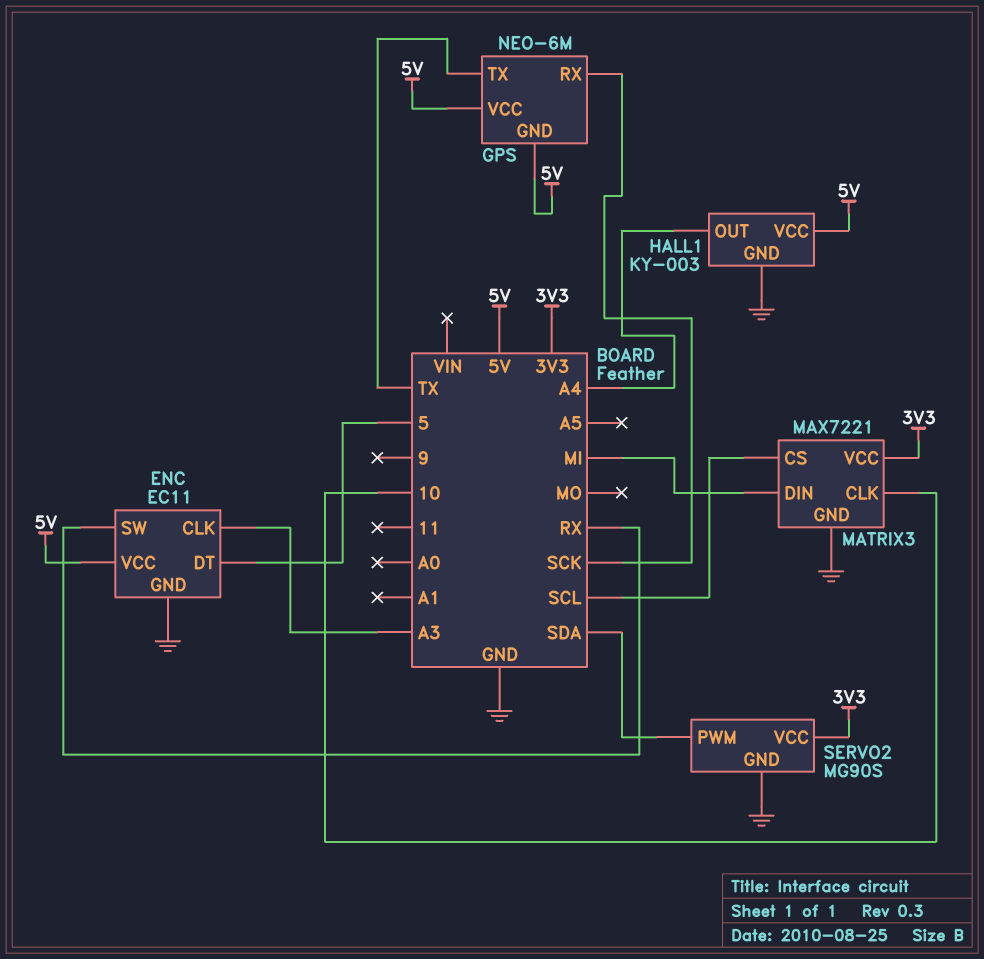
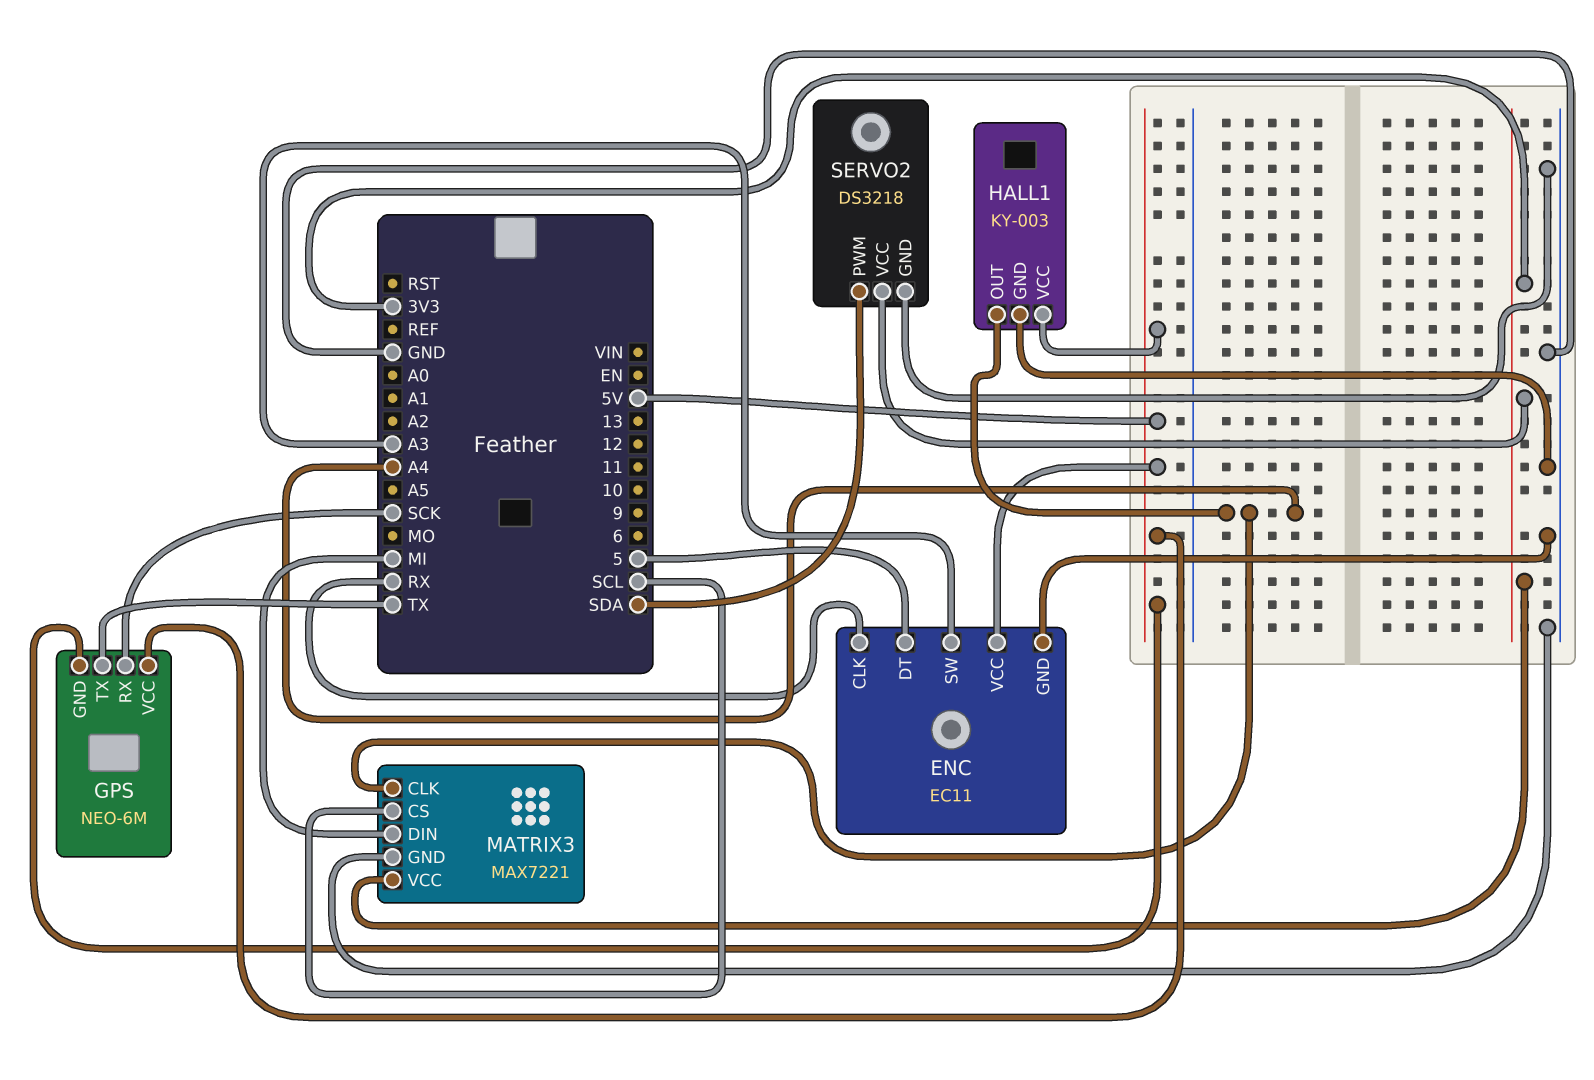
ENC pin CLK: A3 -> RX
ENC pin SW: RX -> A3
MATRIX3 pin CLK: 10 -> A4
SERVO2: MG90S -> DS3218

